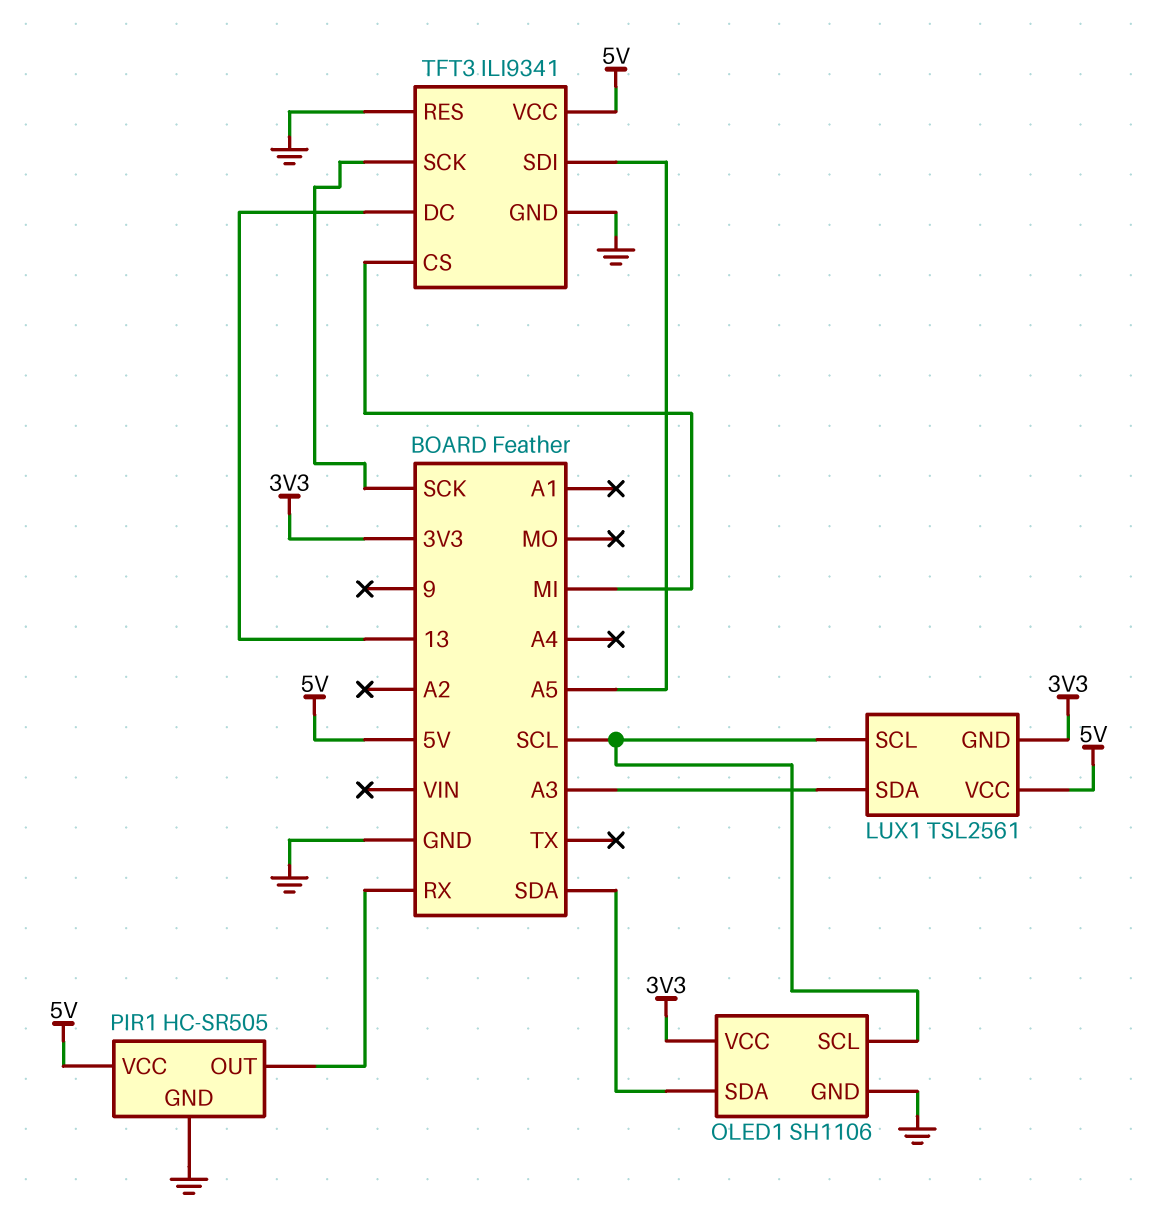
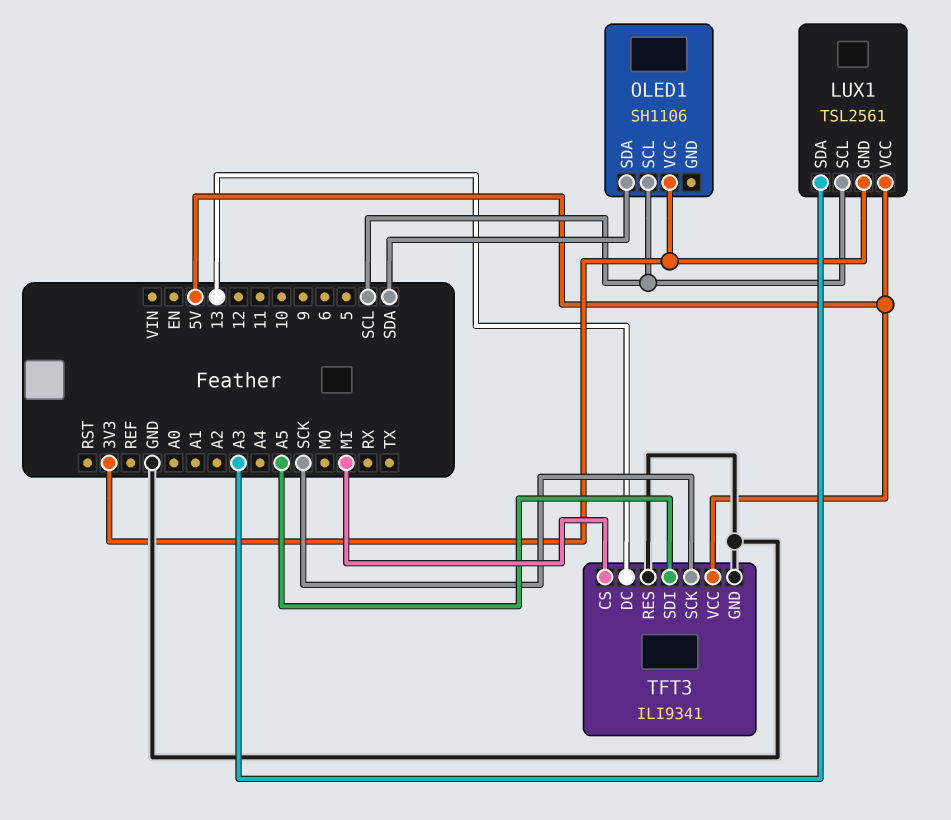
OLED1 pin GND: GND -> none
PIR1: HC-SR505 -> none
PIR1 pin GND: GND -> none
PIR1 pin OUT: RX -> none
PIR1 pin VCC: 5V -> none

